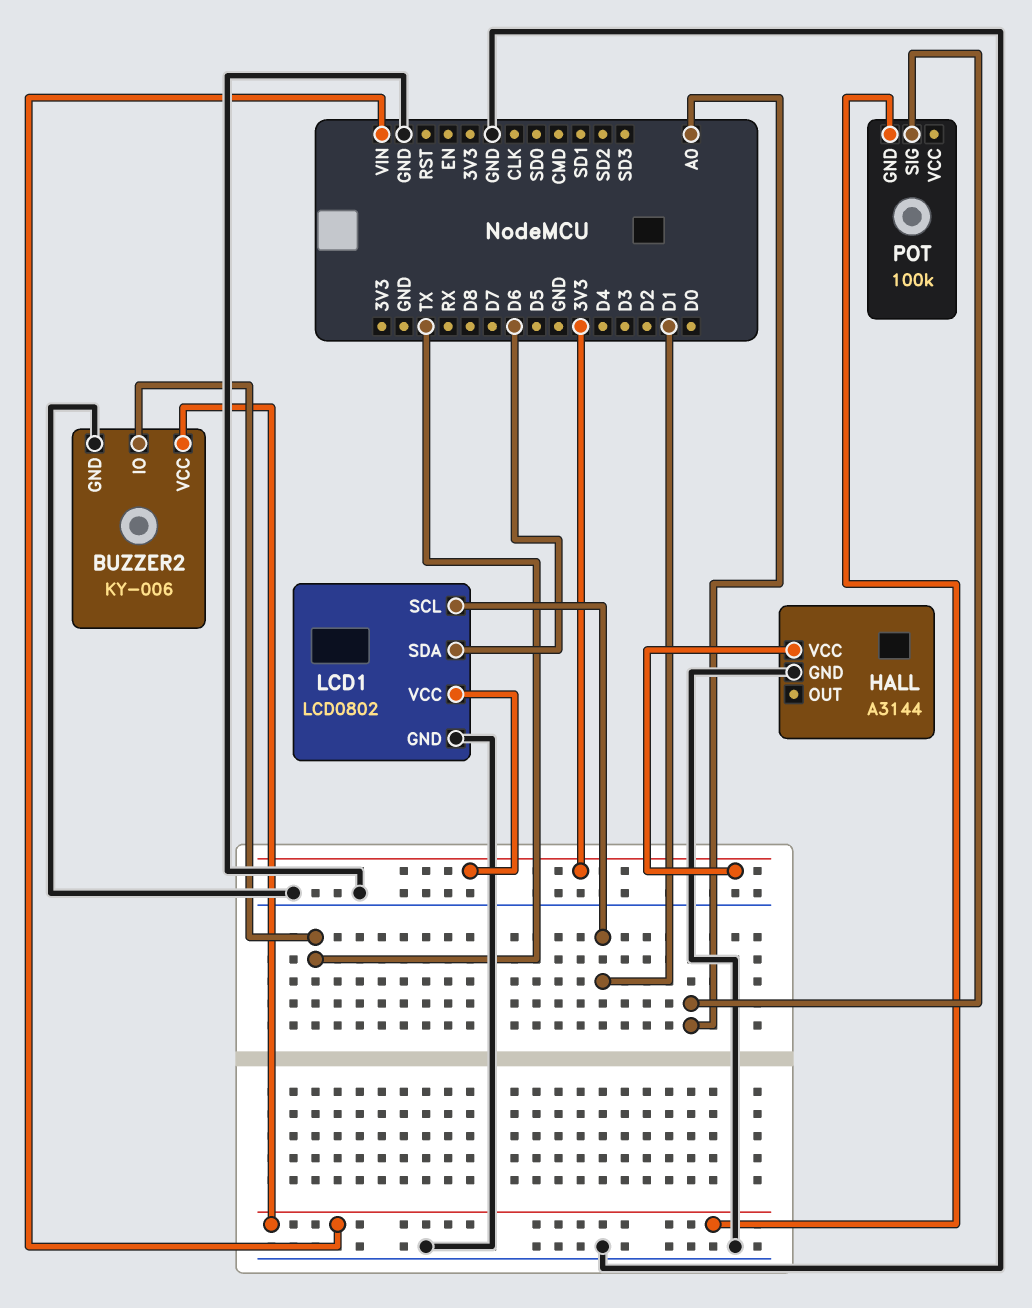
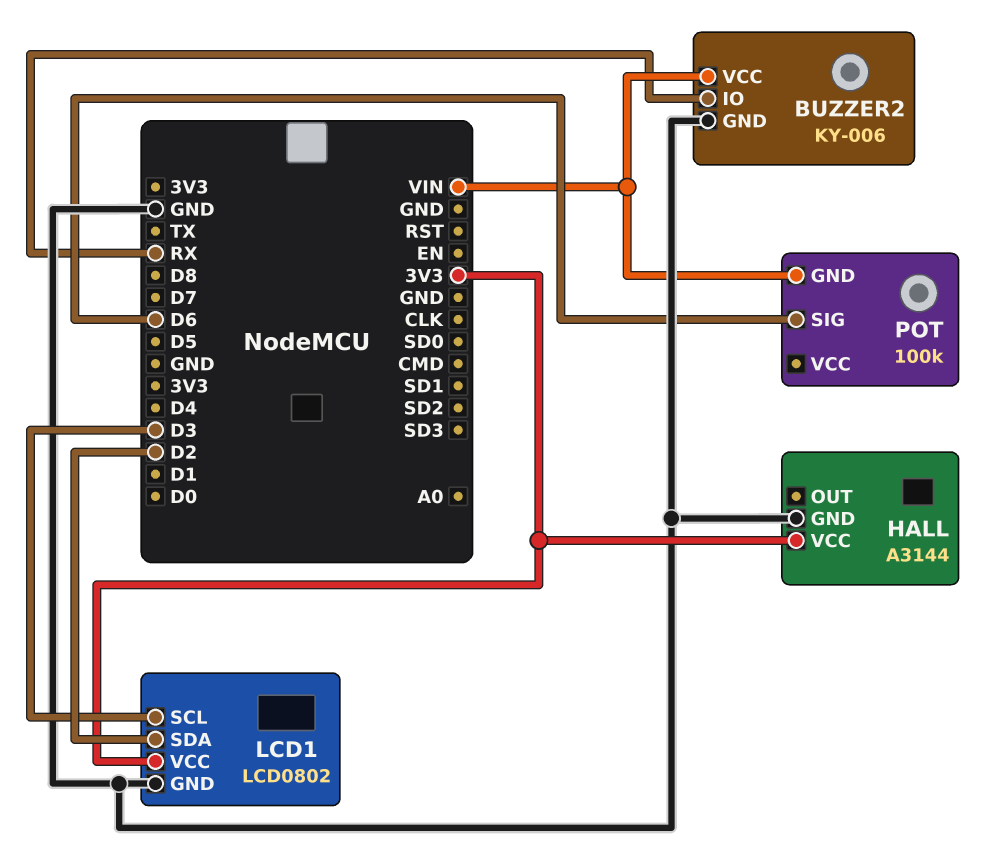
BUZZER2 pin IO: TX -> RX
LCD1 pin SCL: D1 -> D3
LCD1 pin SDA: D6 -> D2
POT pin SIG: A0 -> D6

